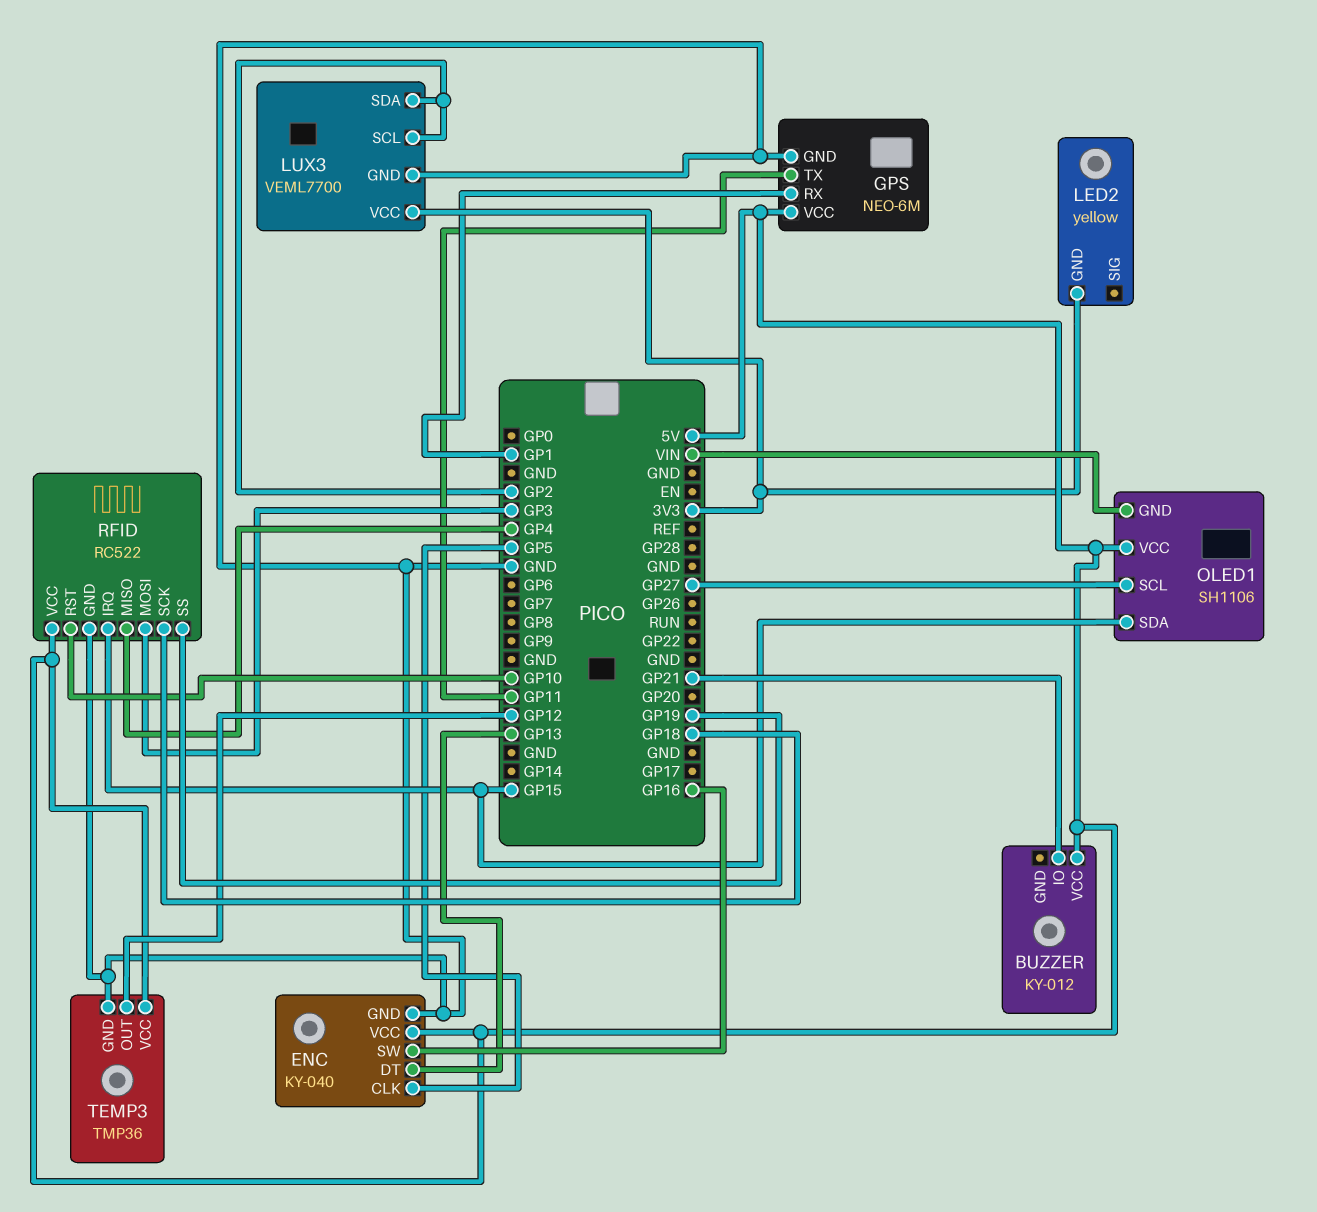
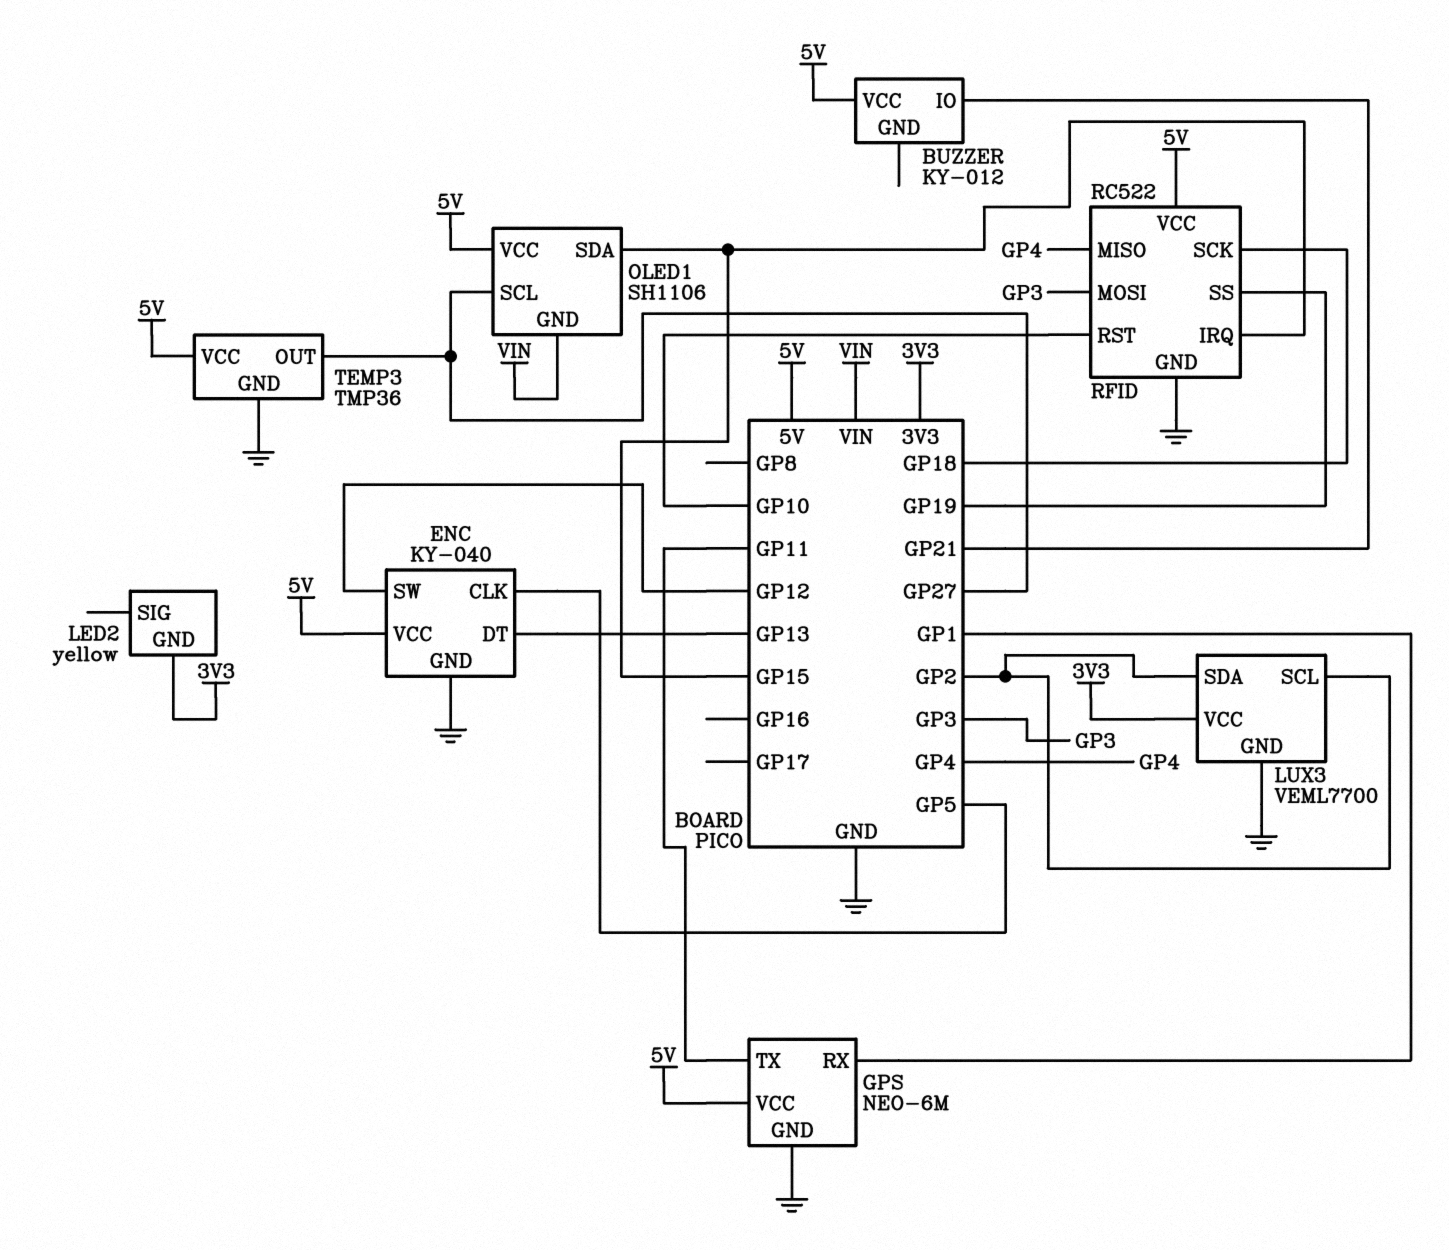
ENC pin SW: GP16 -> GP12
TEMP3 pin OUT: GP12 -> GP27

